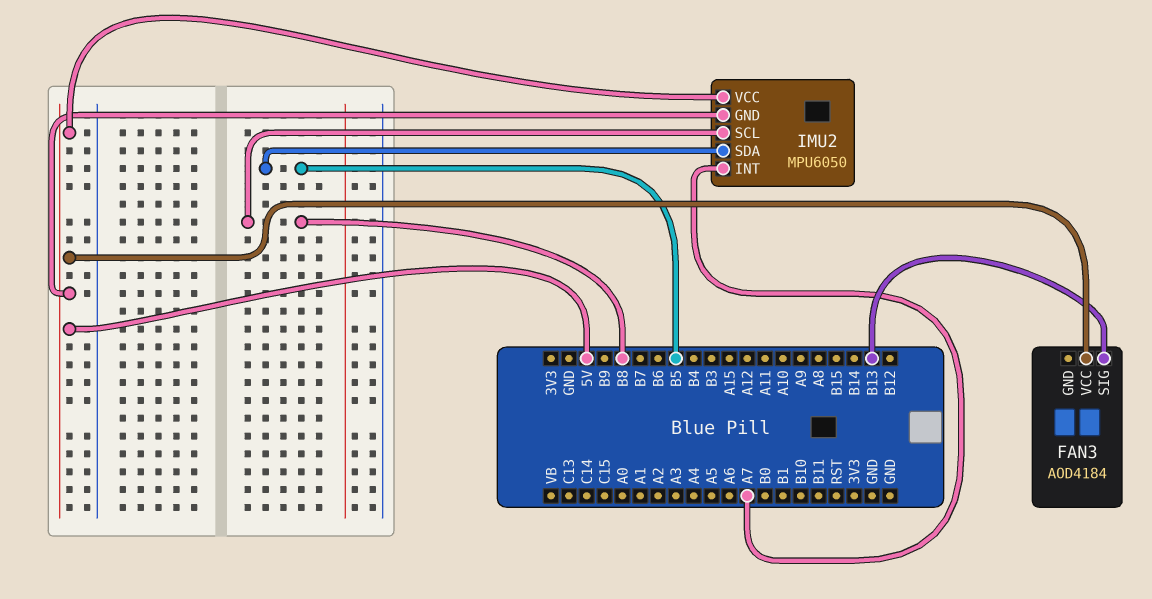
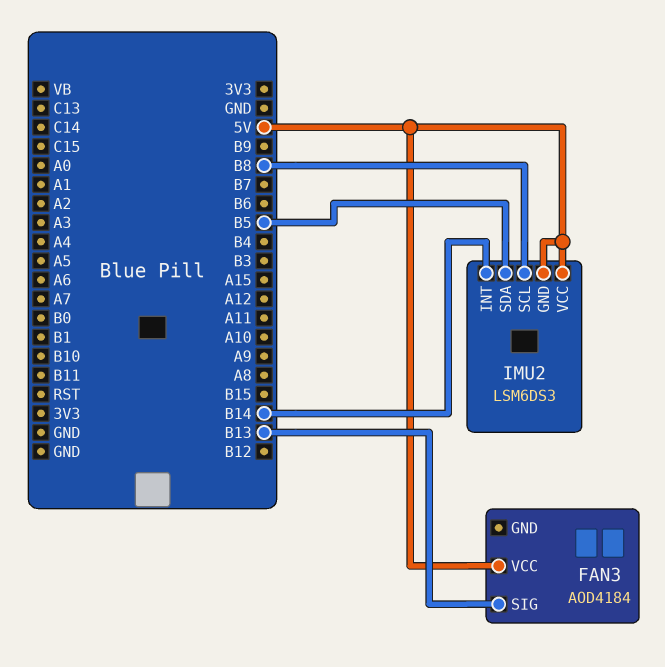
IMU2: MPU6050 -> LSM6DS3
IMU2 pin INT: A7 -> B14

